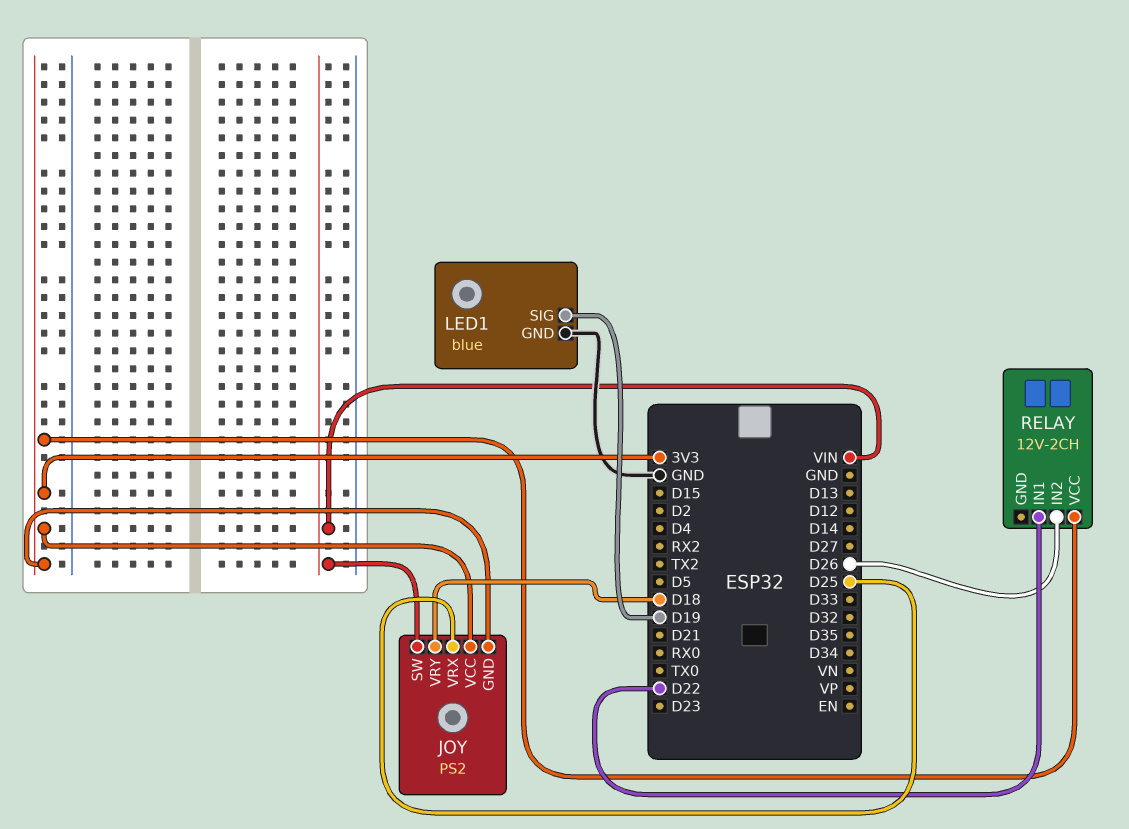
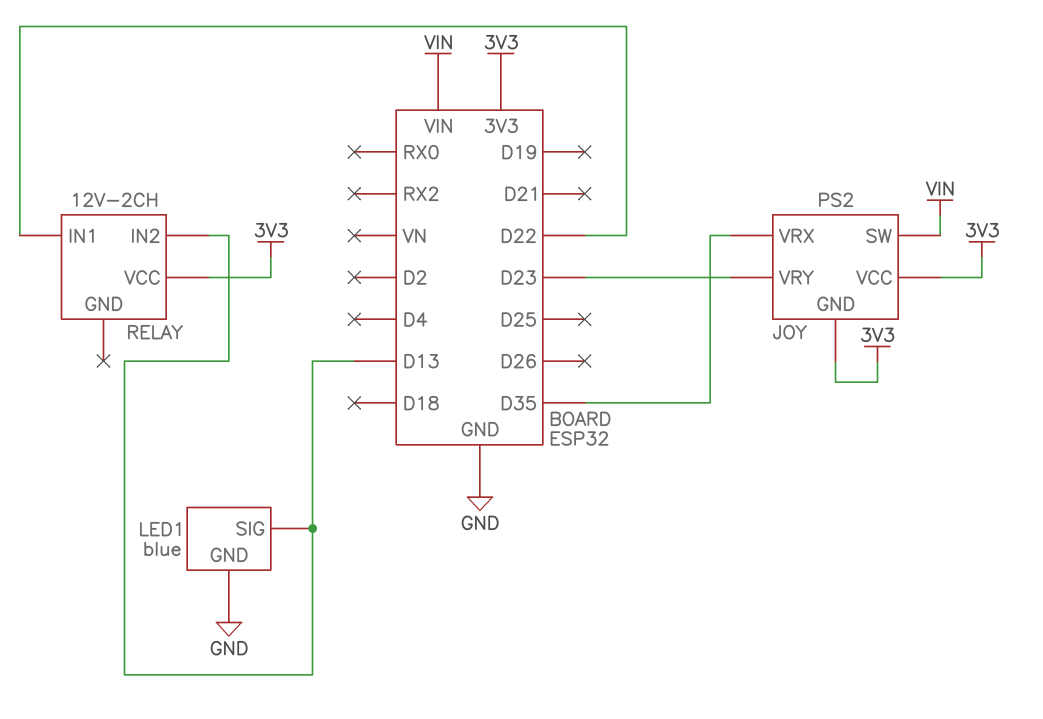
JOY pin VRX: D25 -> D35
JOY pin VRY: D18 -> D23
LED1 pin SIG: D19 -> D13
RELAY pin IN2: D26 -> D13

